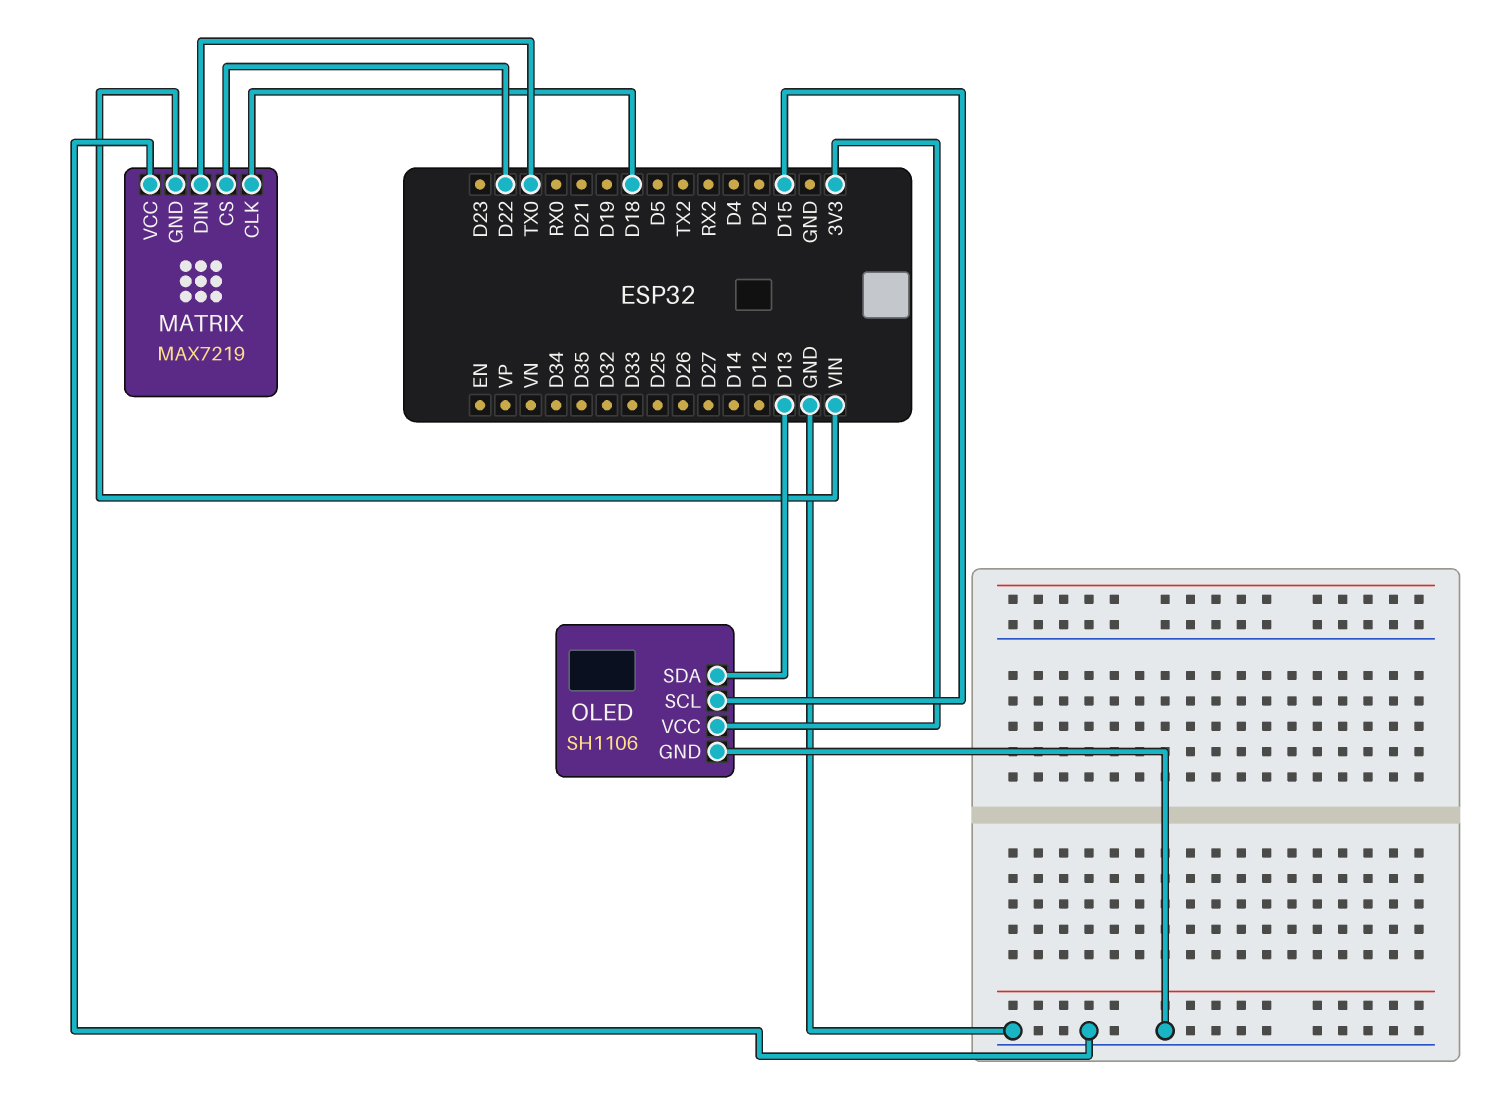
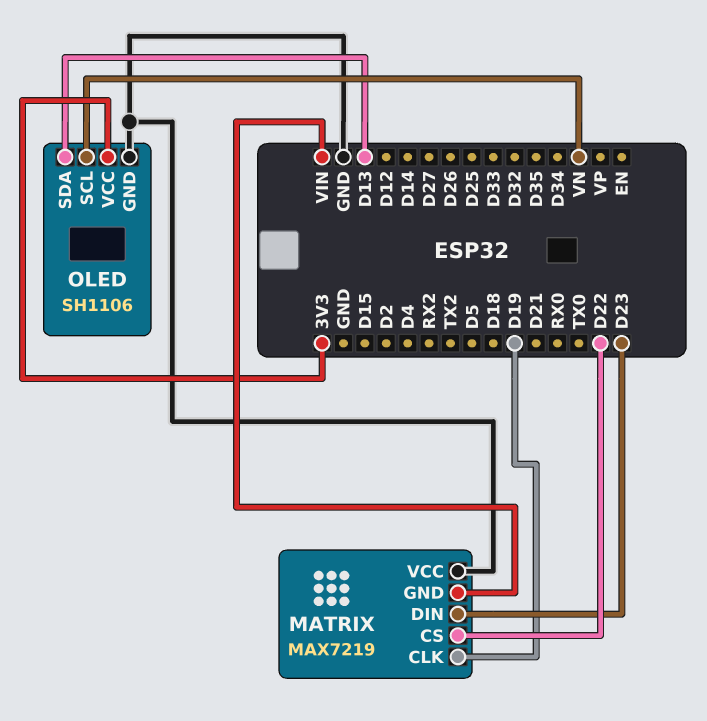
MATRIX pin CLK: D18 -> D19
MATRIX pin DIN: TX0 -> D23
OLED pin SCL: D15 -> VN

